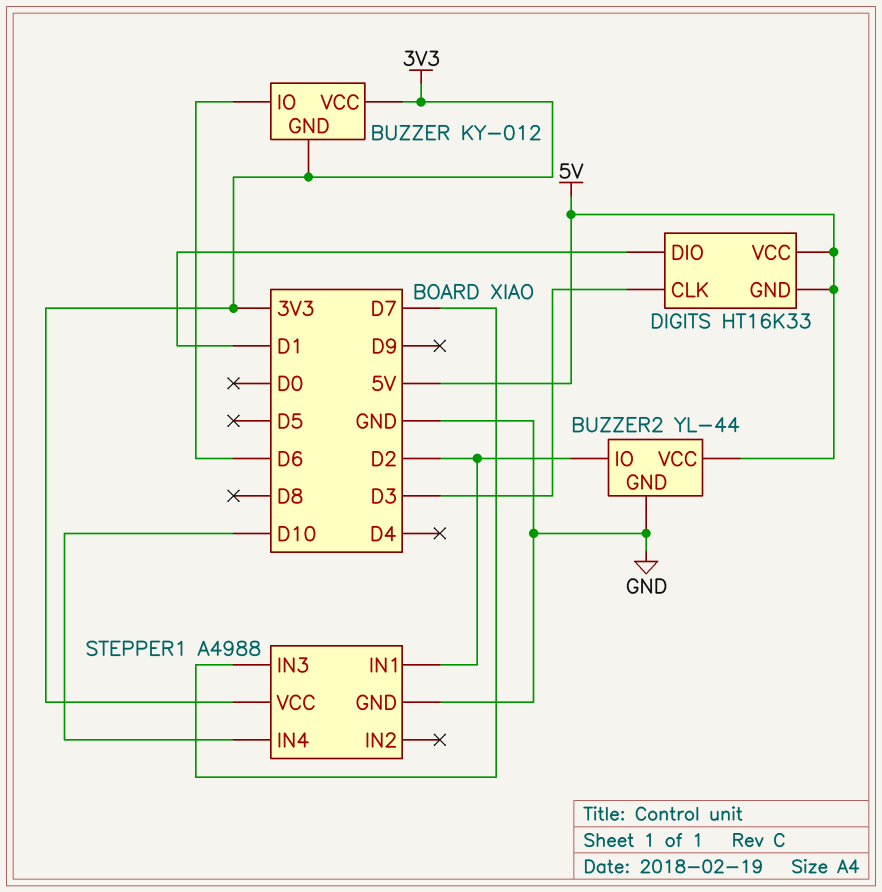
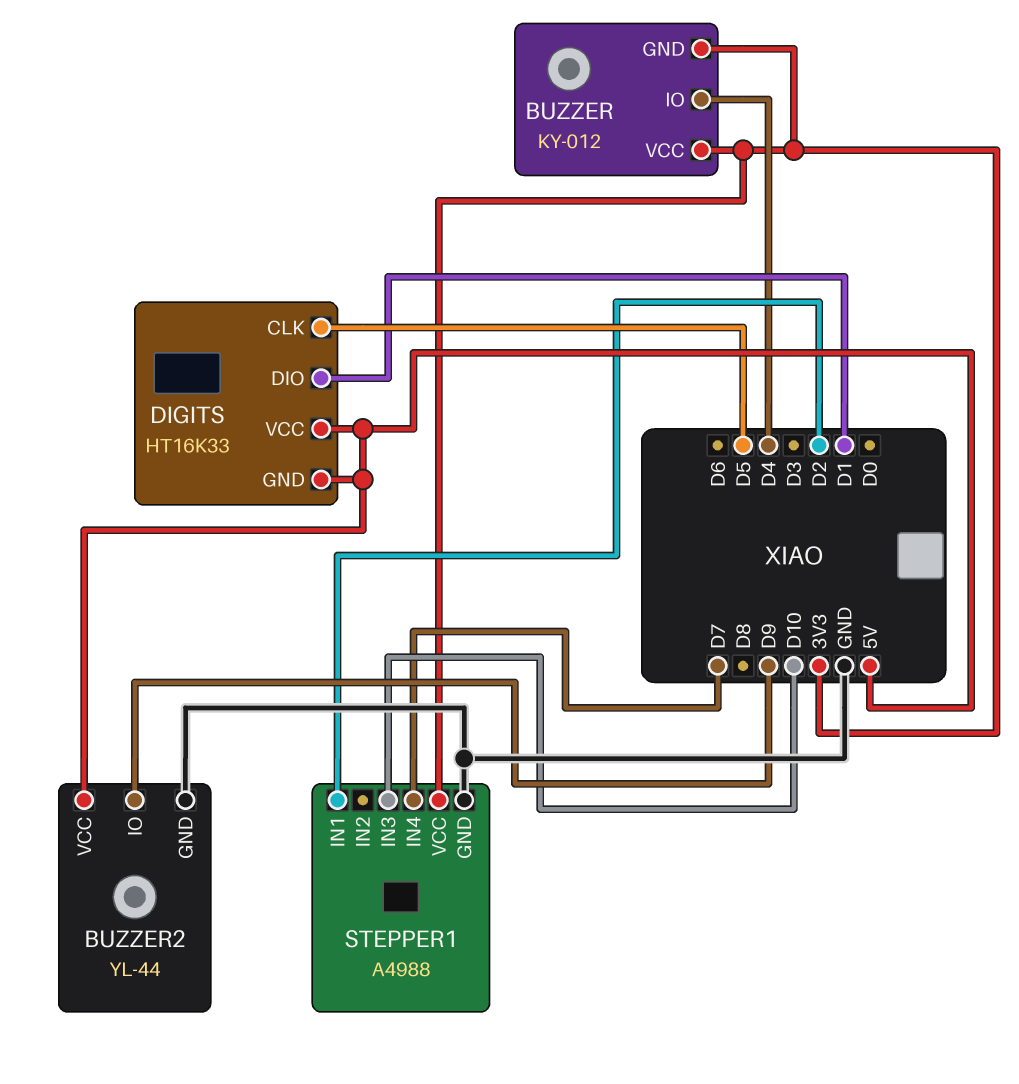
BUZZER pin IO: D6 -> D4
BUZZER2 pin IO: D2 -> D9
DIGITS pin CLK: D3 -> D5
STEPPER1 pin IN3: D7 -> D10
STEPPER1 pin IN4: D10 -> D7

